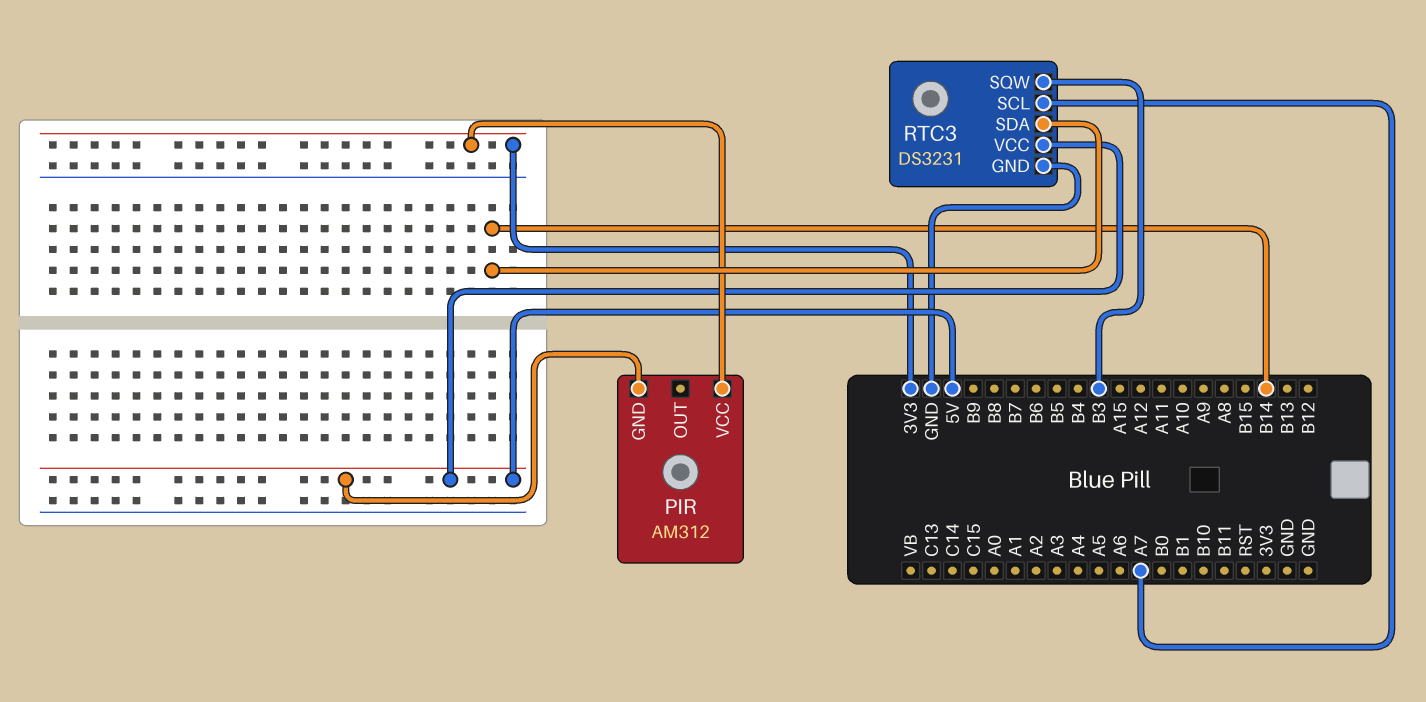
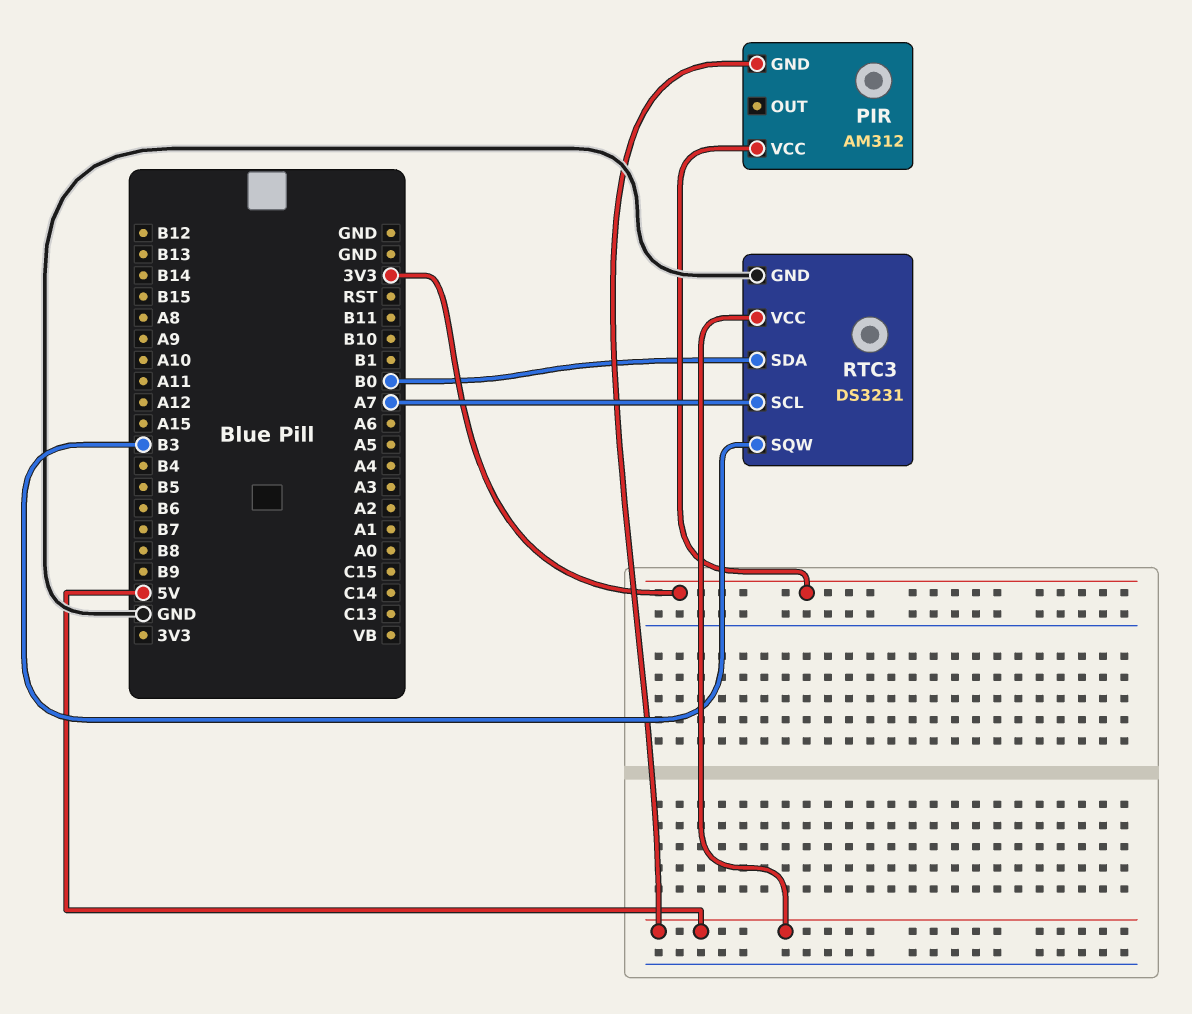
RTC3 pin SDA: B14 -> B0

